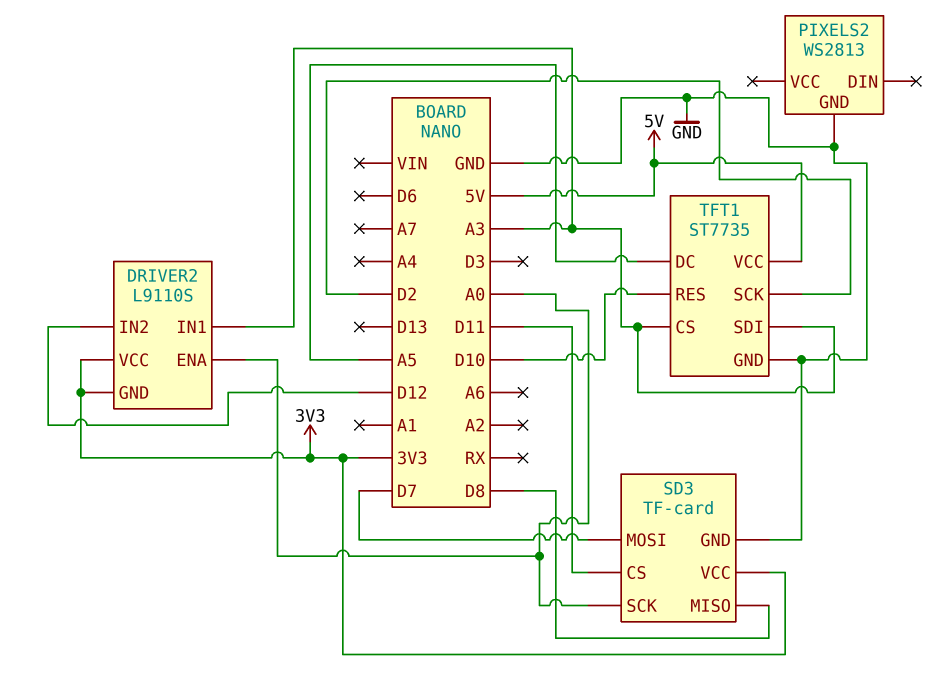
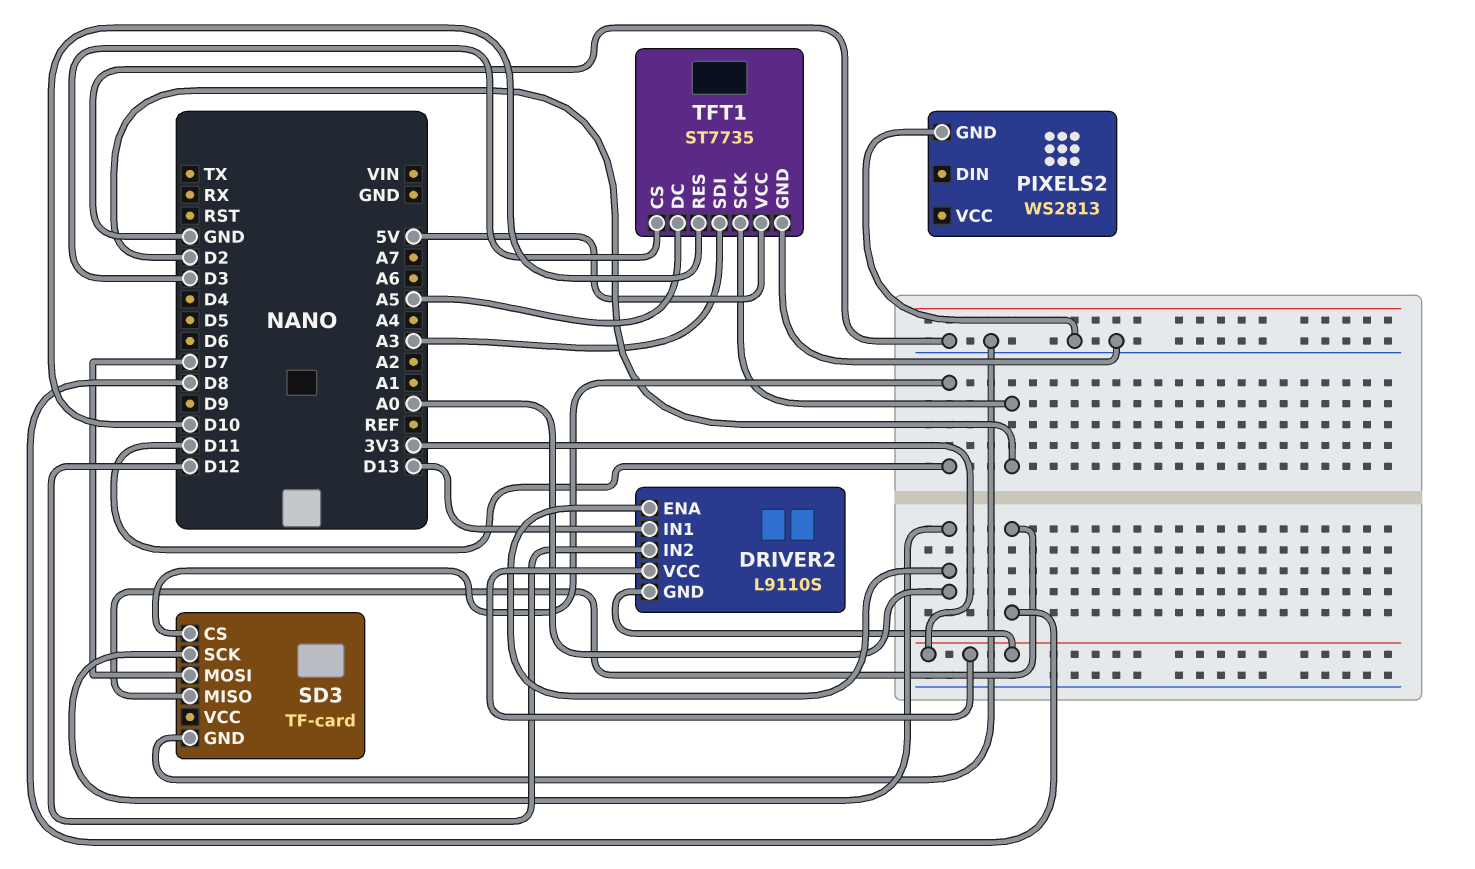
DRIVER2 pin IN1: A3 -> D13
SD3 pin VCC: 3V3 -> none
TFT1 pin CS: A3 -> D3

